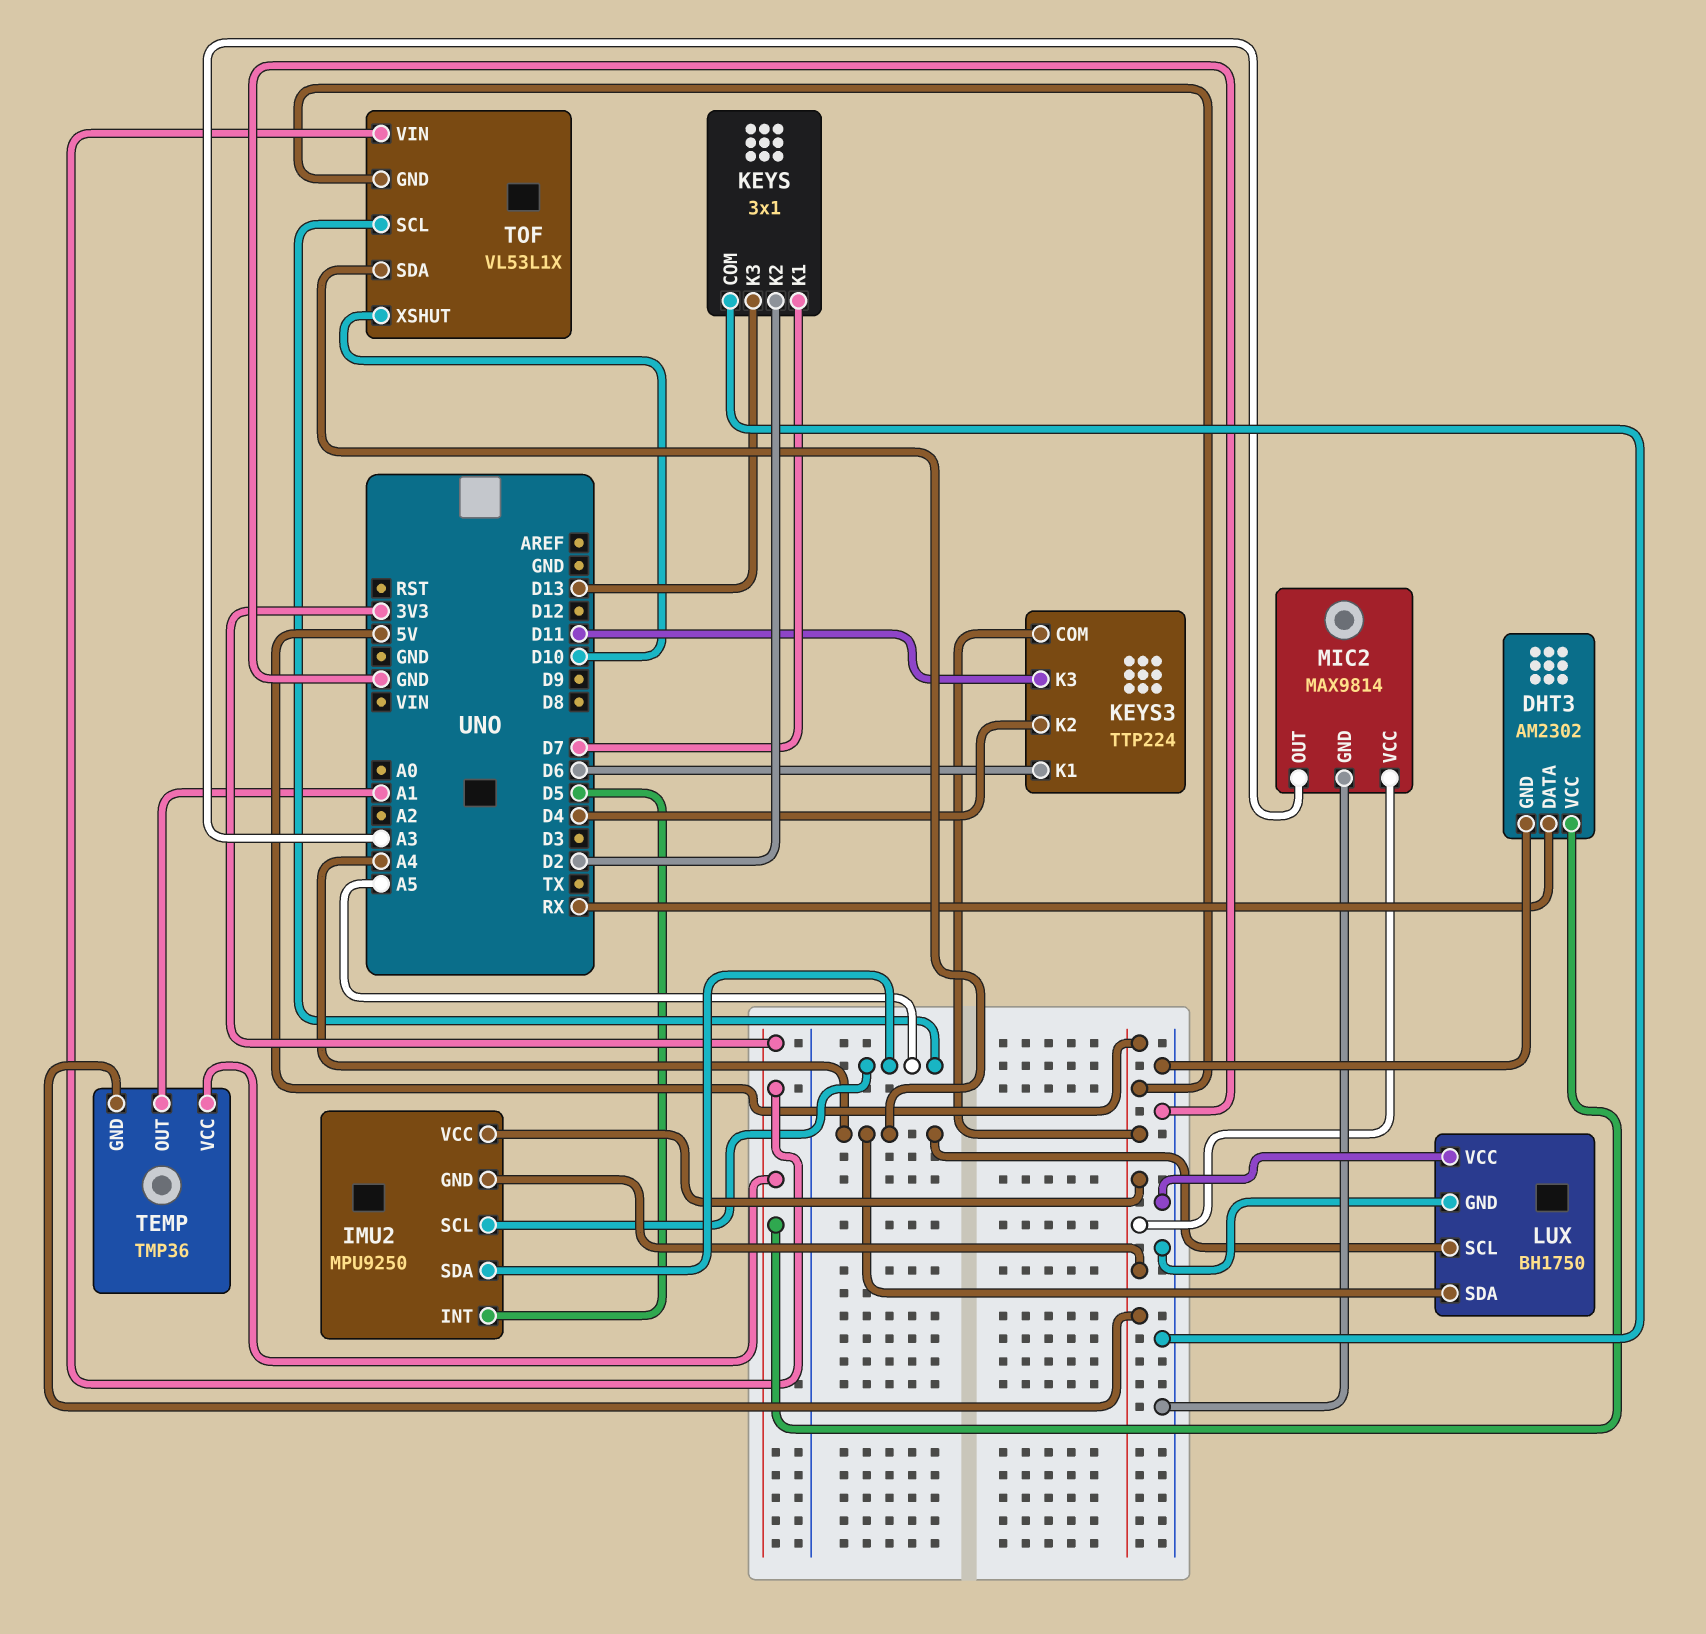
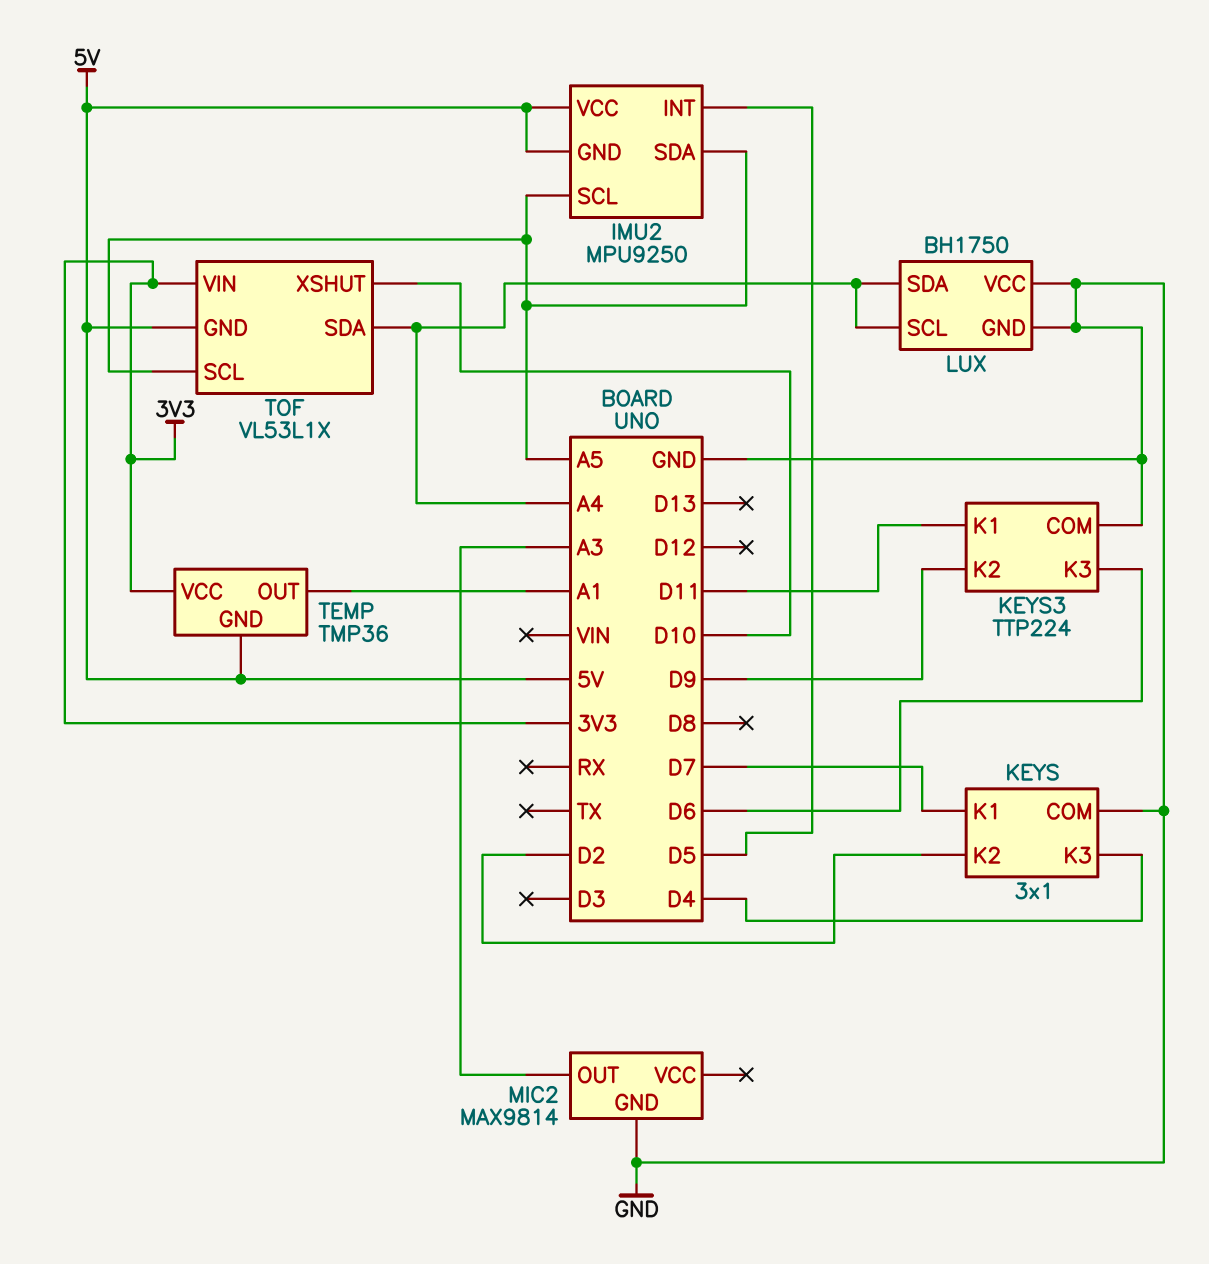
DHT3: AM2302 -> none
DHT3 pin DATA: RX -> none
DHT3 pin GND: GND -> none
DHT3 pin VCC: 3V3 -> none
KEYS pin K3: D13 -> D4
KEYS3 pin COM: 5V -> GND
KEYS3 pin K1: D6 -> D11
KEYS3 pin K2: D4 -> D9
KEYS3 pin K3: D11 -> D6
MIC2 pin VCC: 5V -> none

